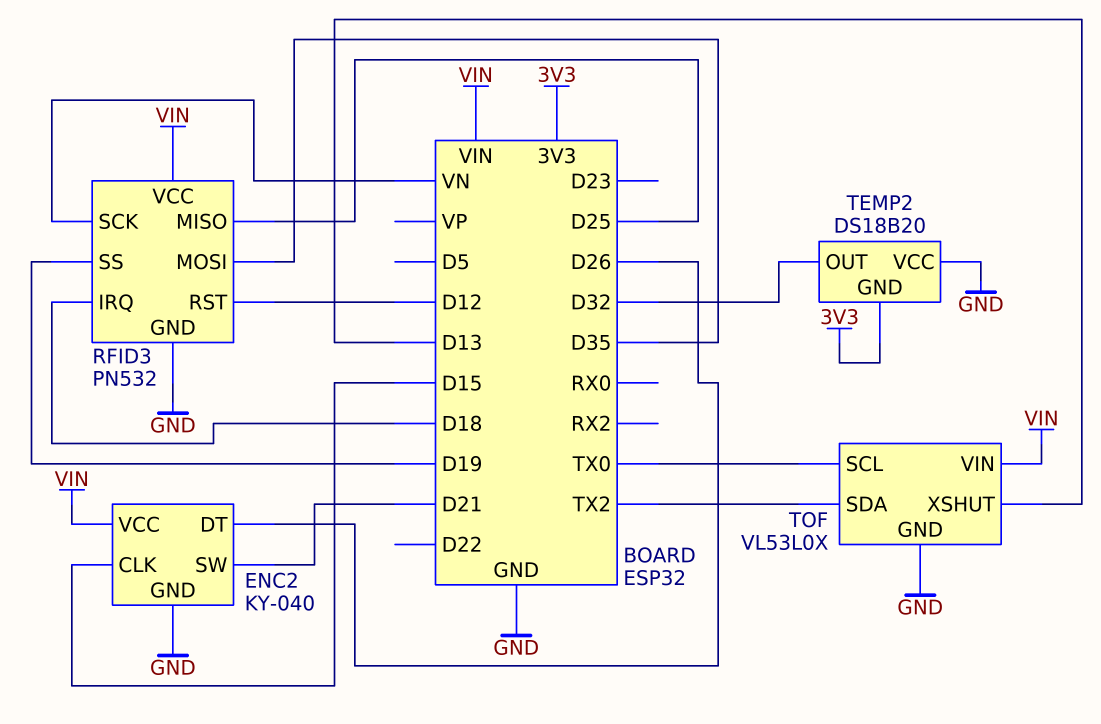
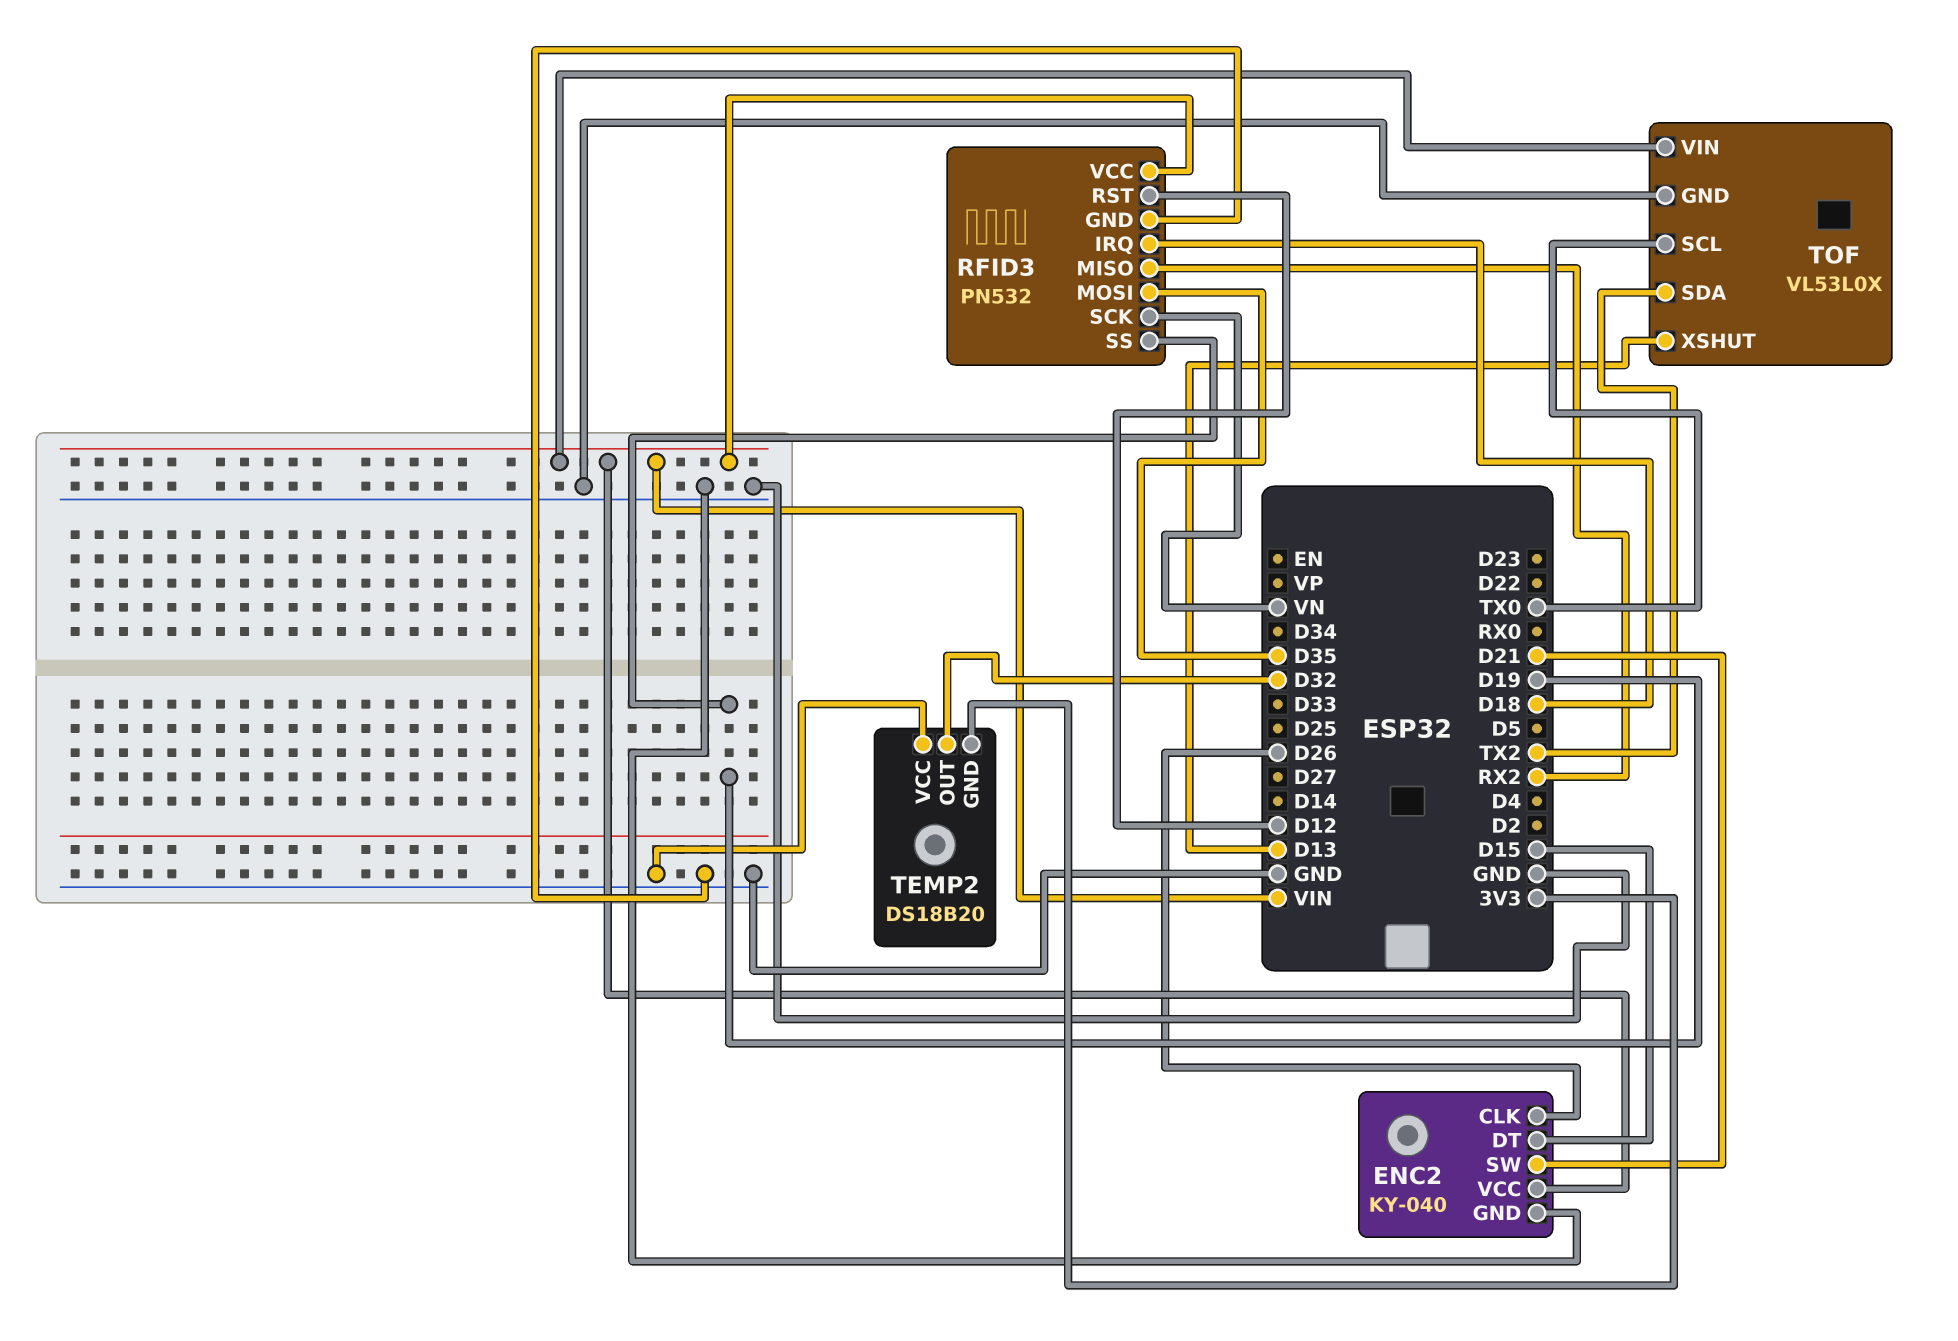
ENC2 pin CLK: D15 -> D26
ENC2 pin DT: D26 -> D15
RFID3 pin MISO: D25 -> RX2

